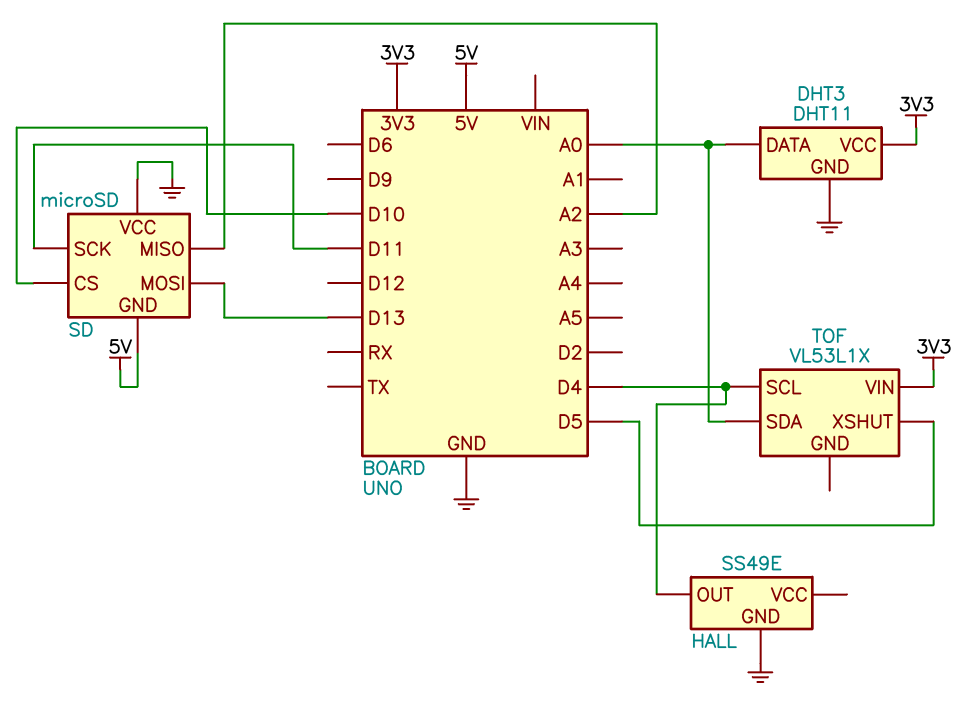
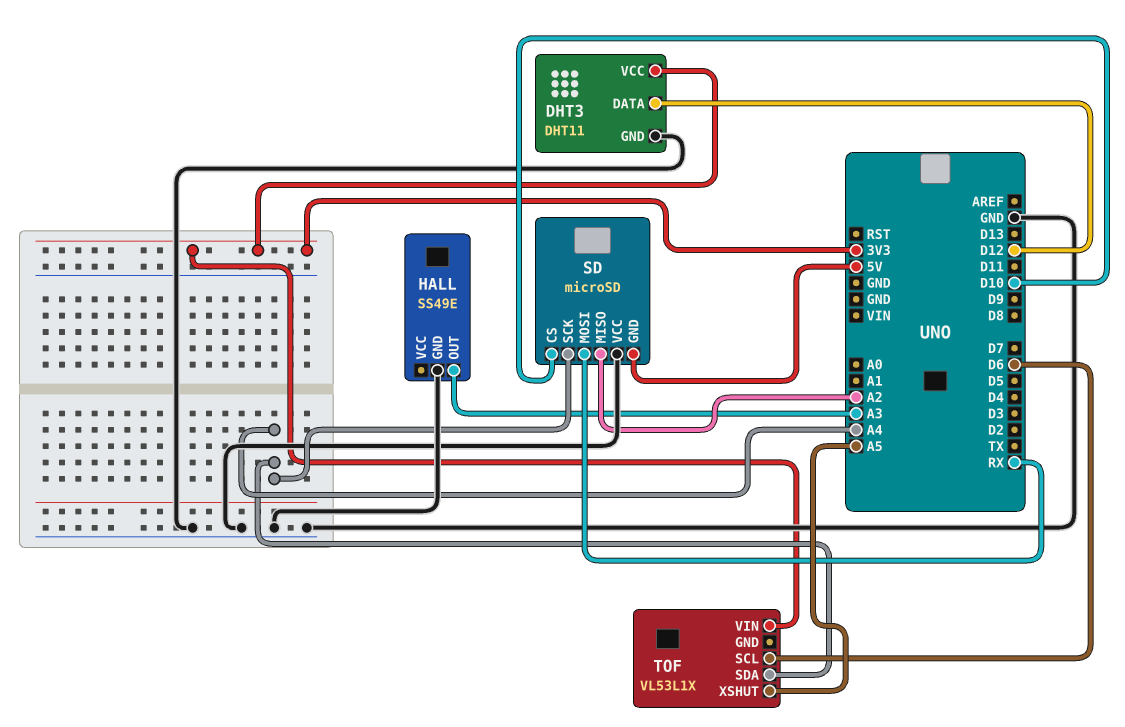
DHT3 pin DATA: A0 -> D12
HALL pin OUT: D4 -> A3
SD pin MOSI: D13 -> RX
SD pin SCK: D11 -> A4
TOF pin SCL: D4 -> D6
TOF pin SDA: A0 -> A4
TOF pin XSHUT: D5 -> A5

